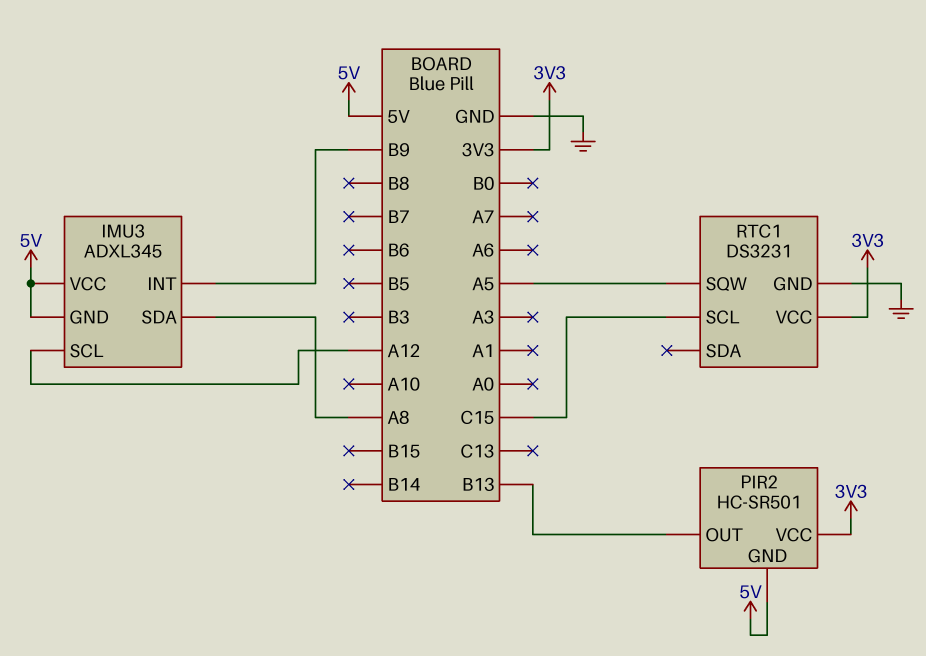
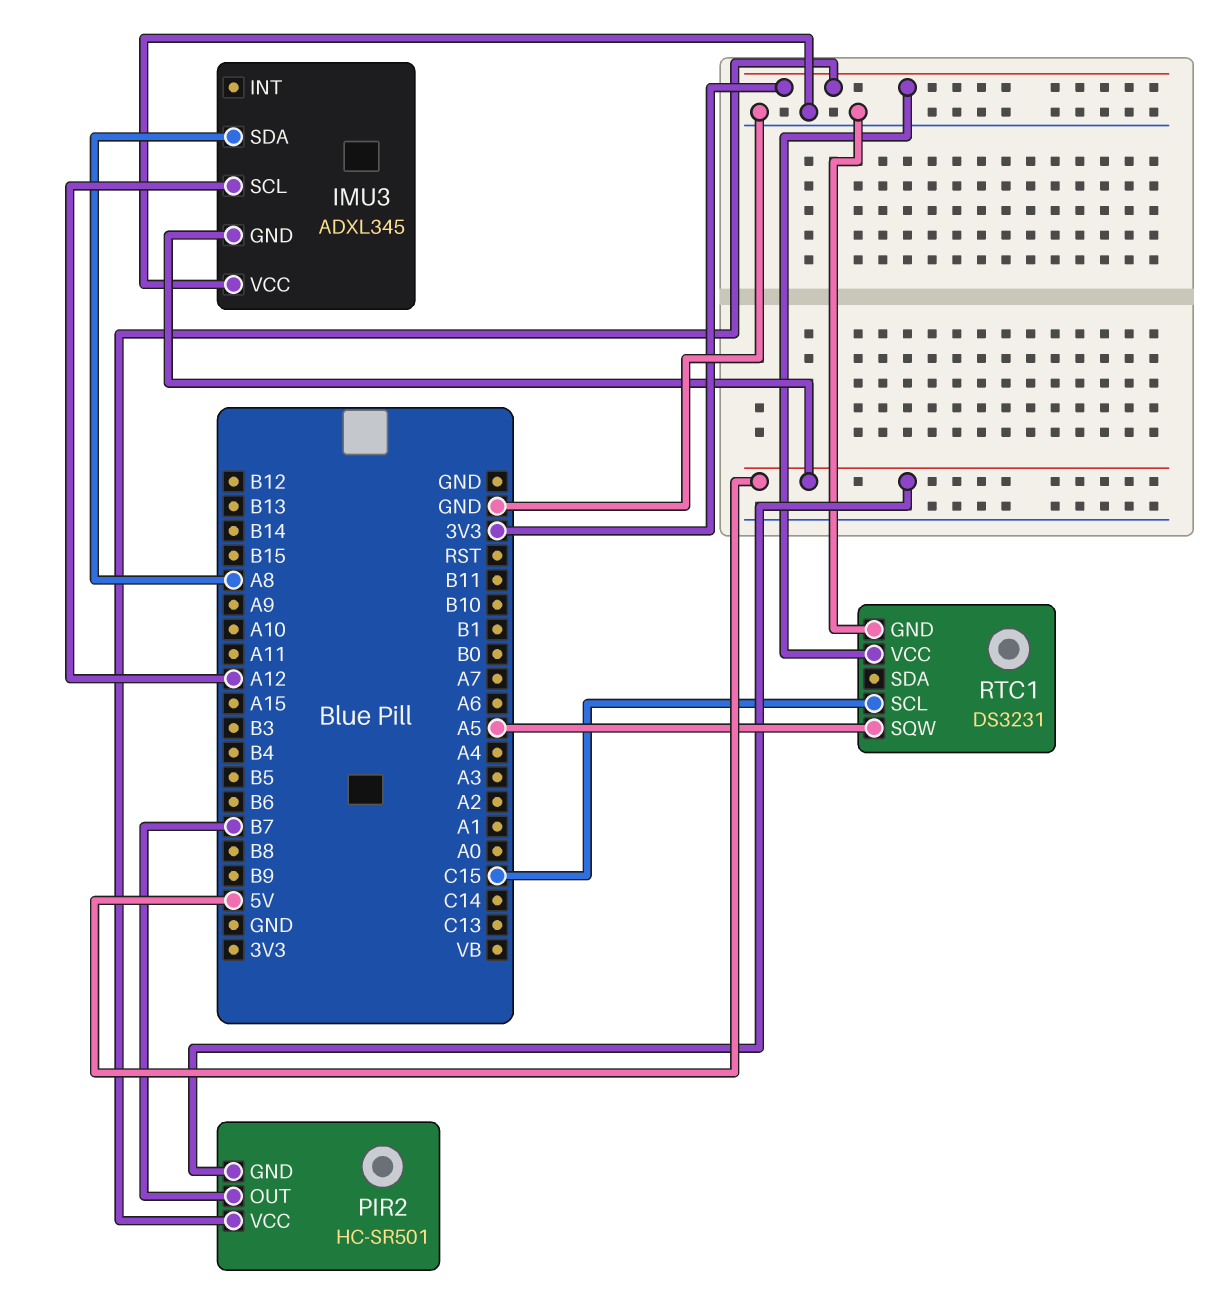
IMU3 pin INT: B9 -> none
IMU3 pin VCC: 5V -> GND
PIR2 pin OUT: B13 -> B7

